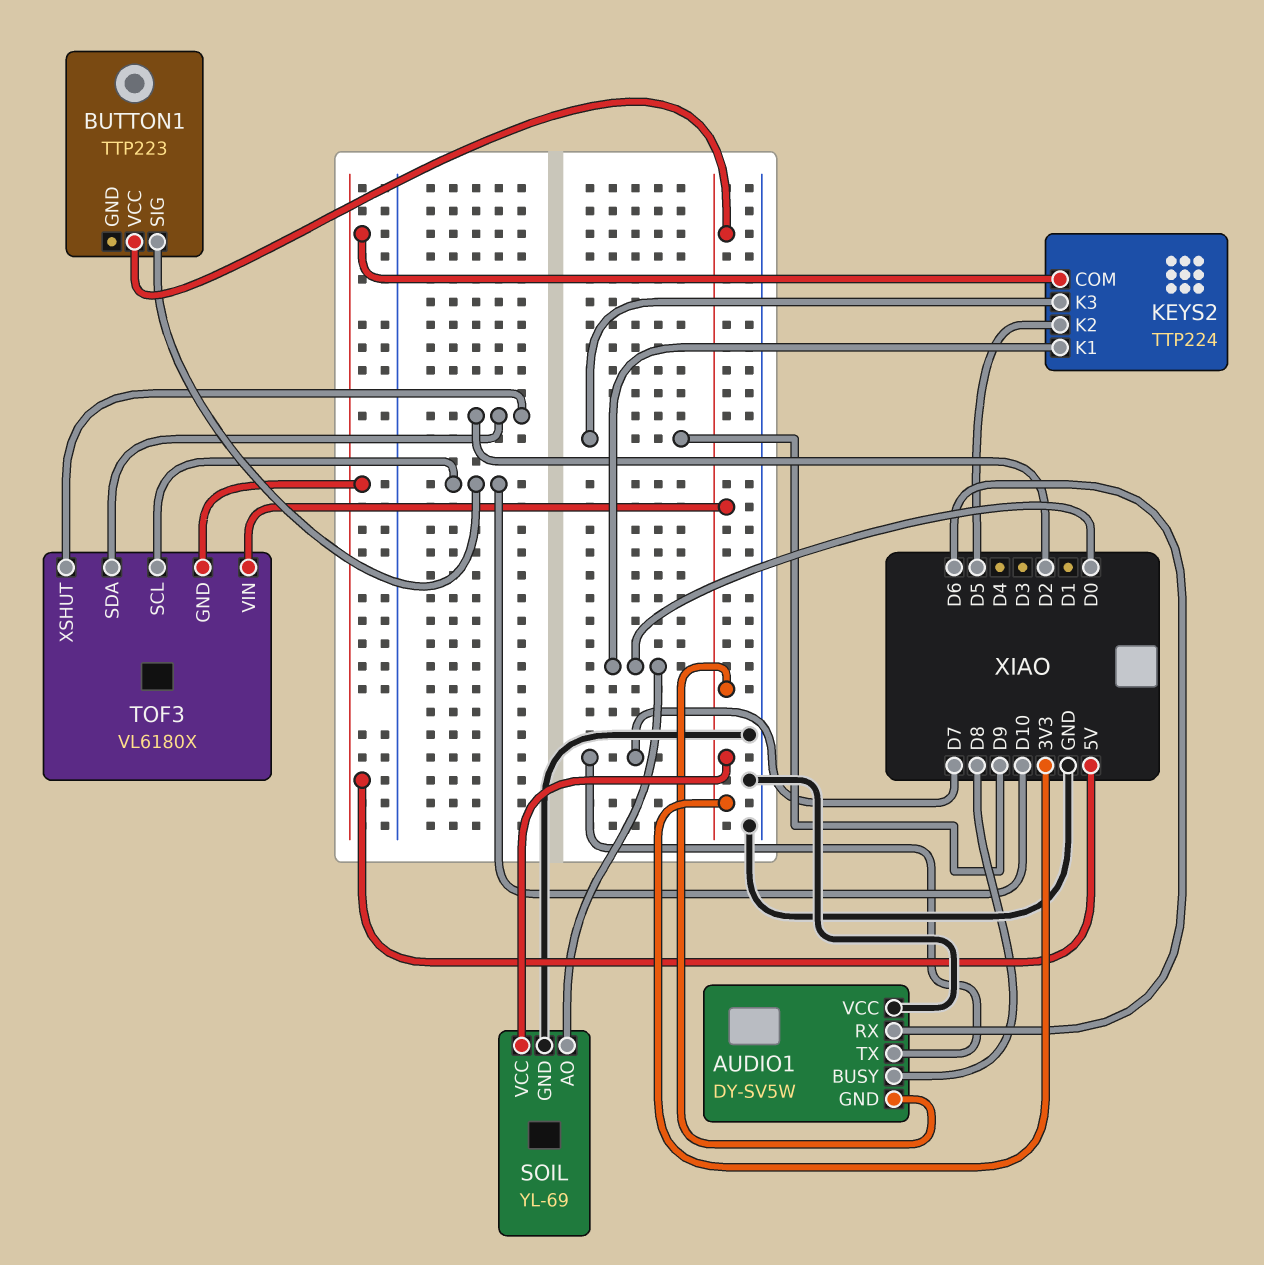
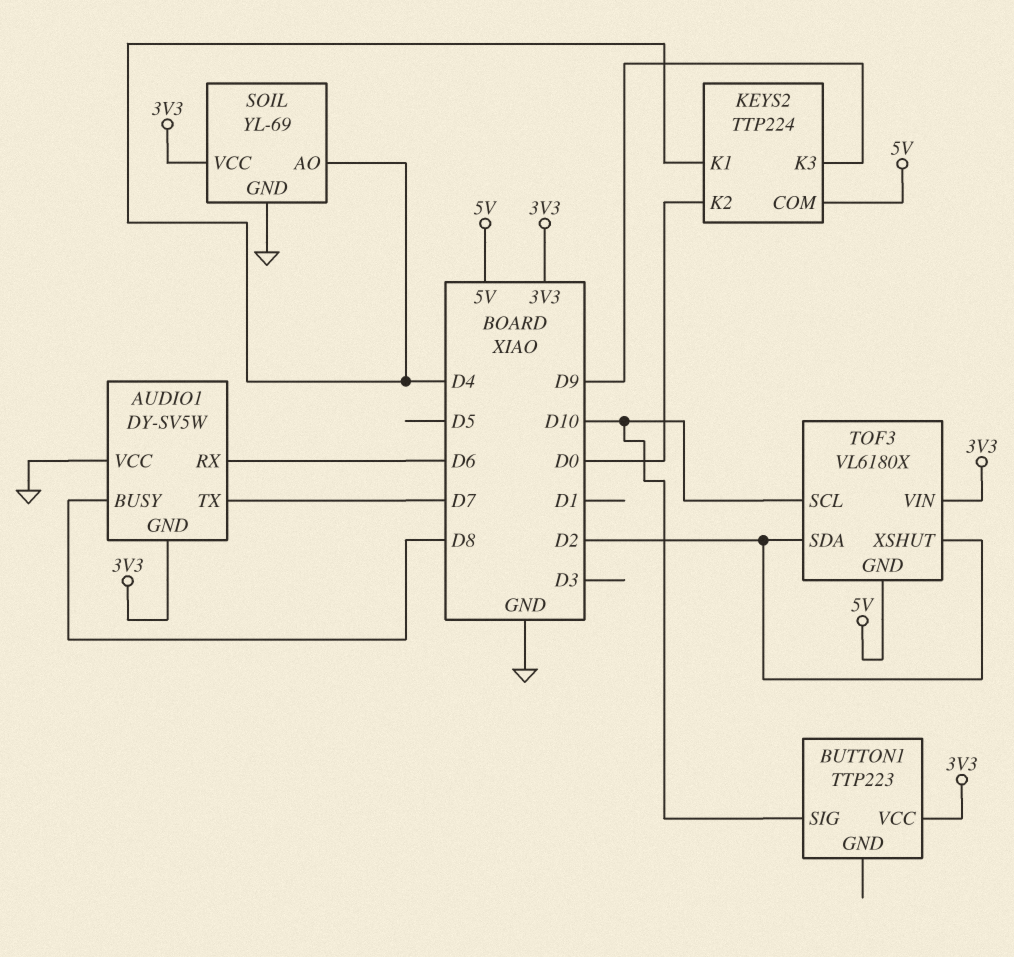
KEYS2 pin K1: D0 -> D4
KEYS2 pin K2: D5 -> D0
SOIL pin AO: D0 -> D4

